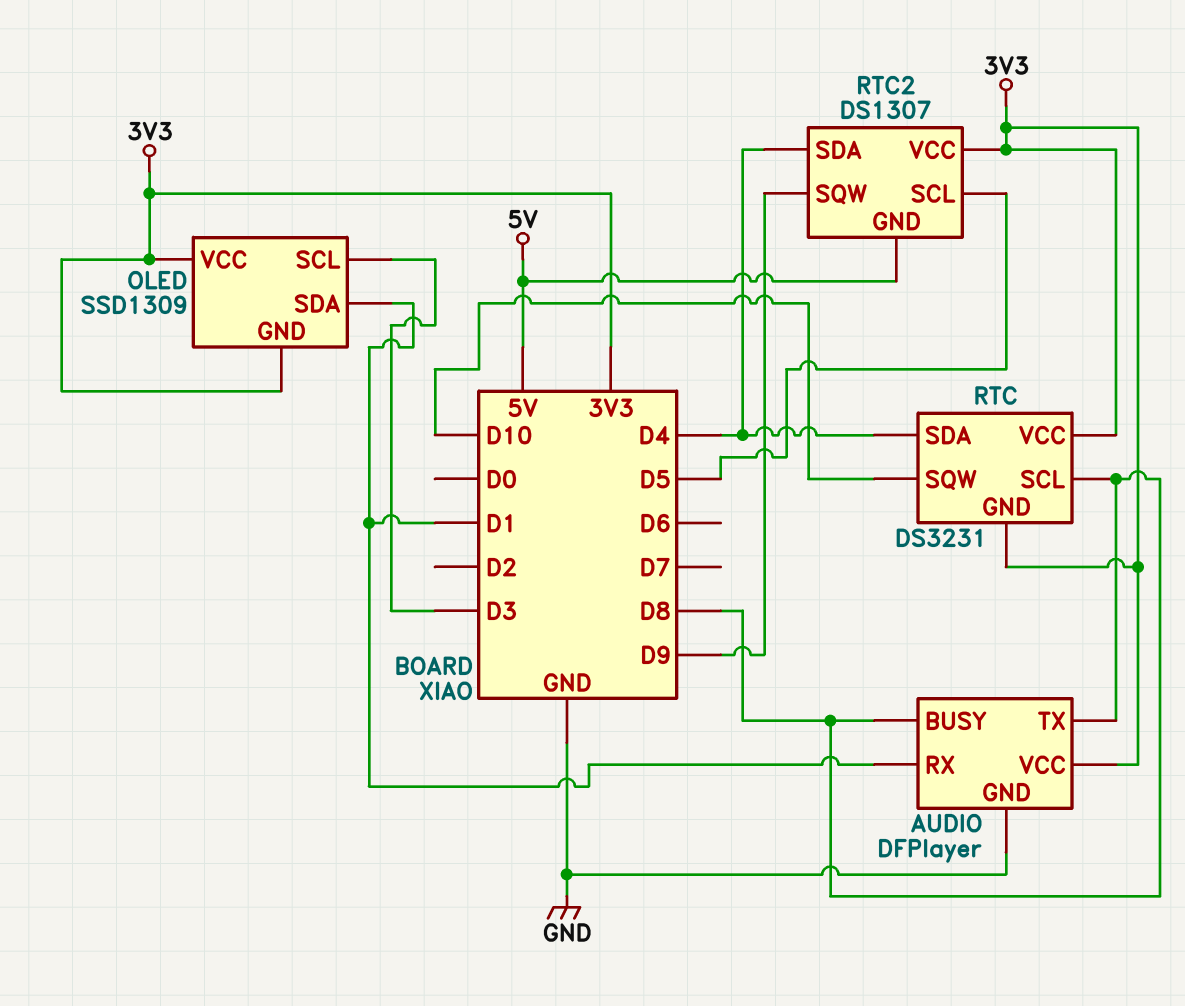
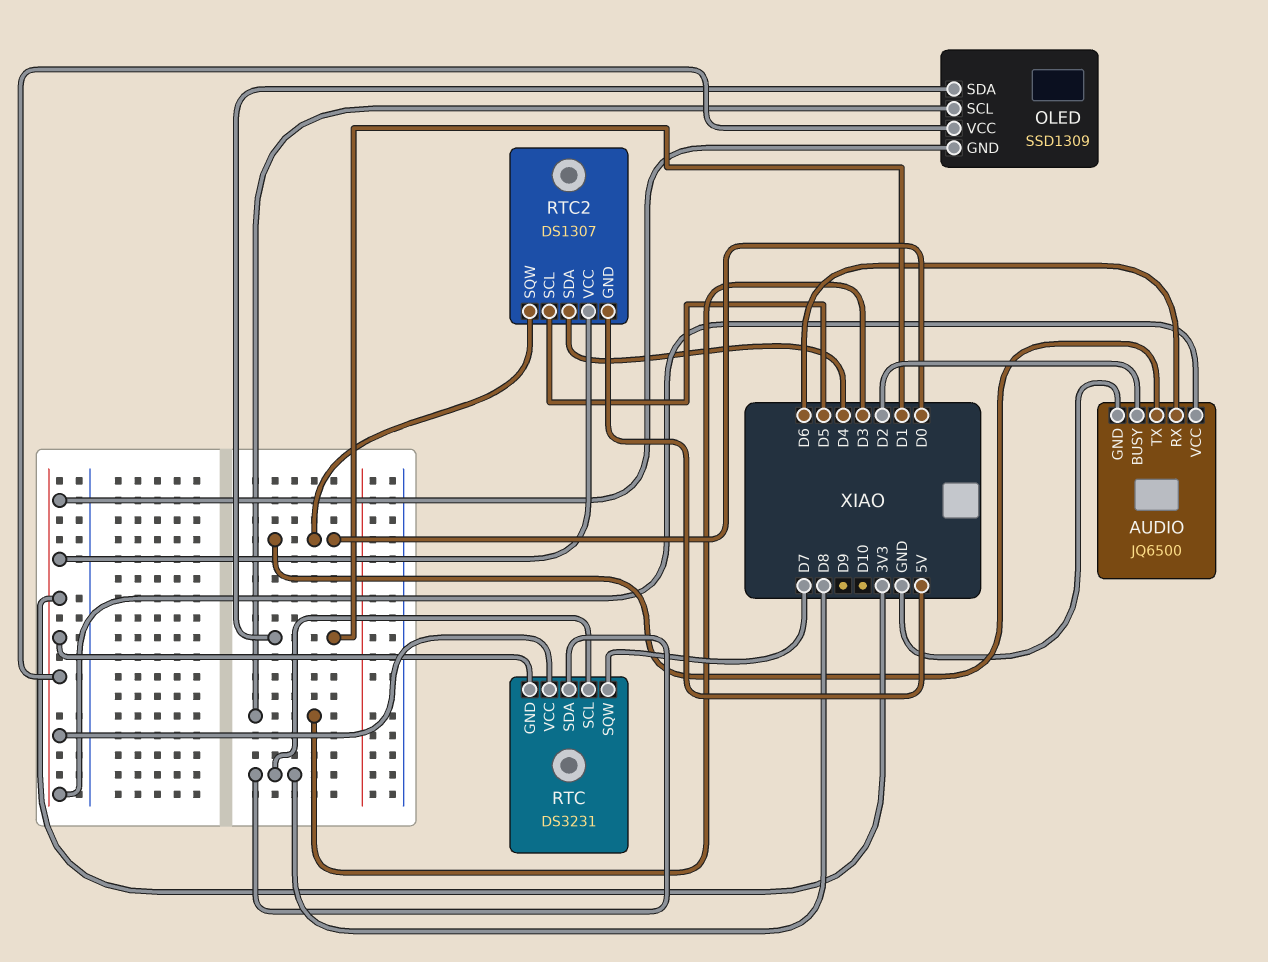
AUDIO: DFPlayer -> JQ6500
AUDIO pin BUSY: D8 -> D2
AUDIO pin RX: D1 -> D6
AUDIO pin TX: D8 -> D0
RTC pin SDA: D4 -> D8
RTC pin SQW: D10 -> D7
RTC2 pin SQW: D9 -> D0

